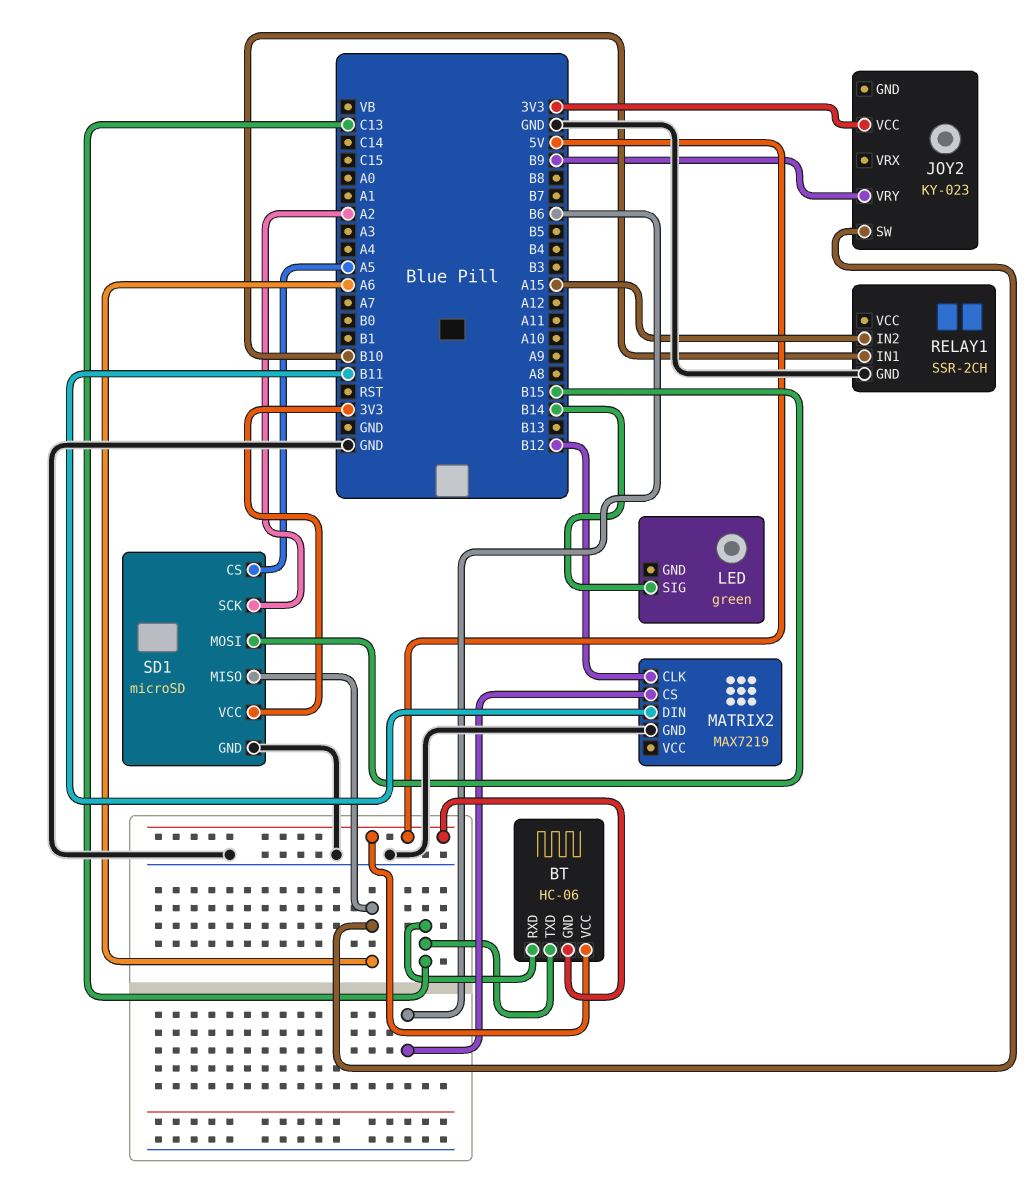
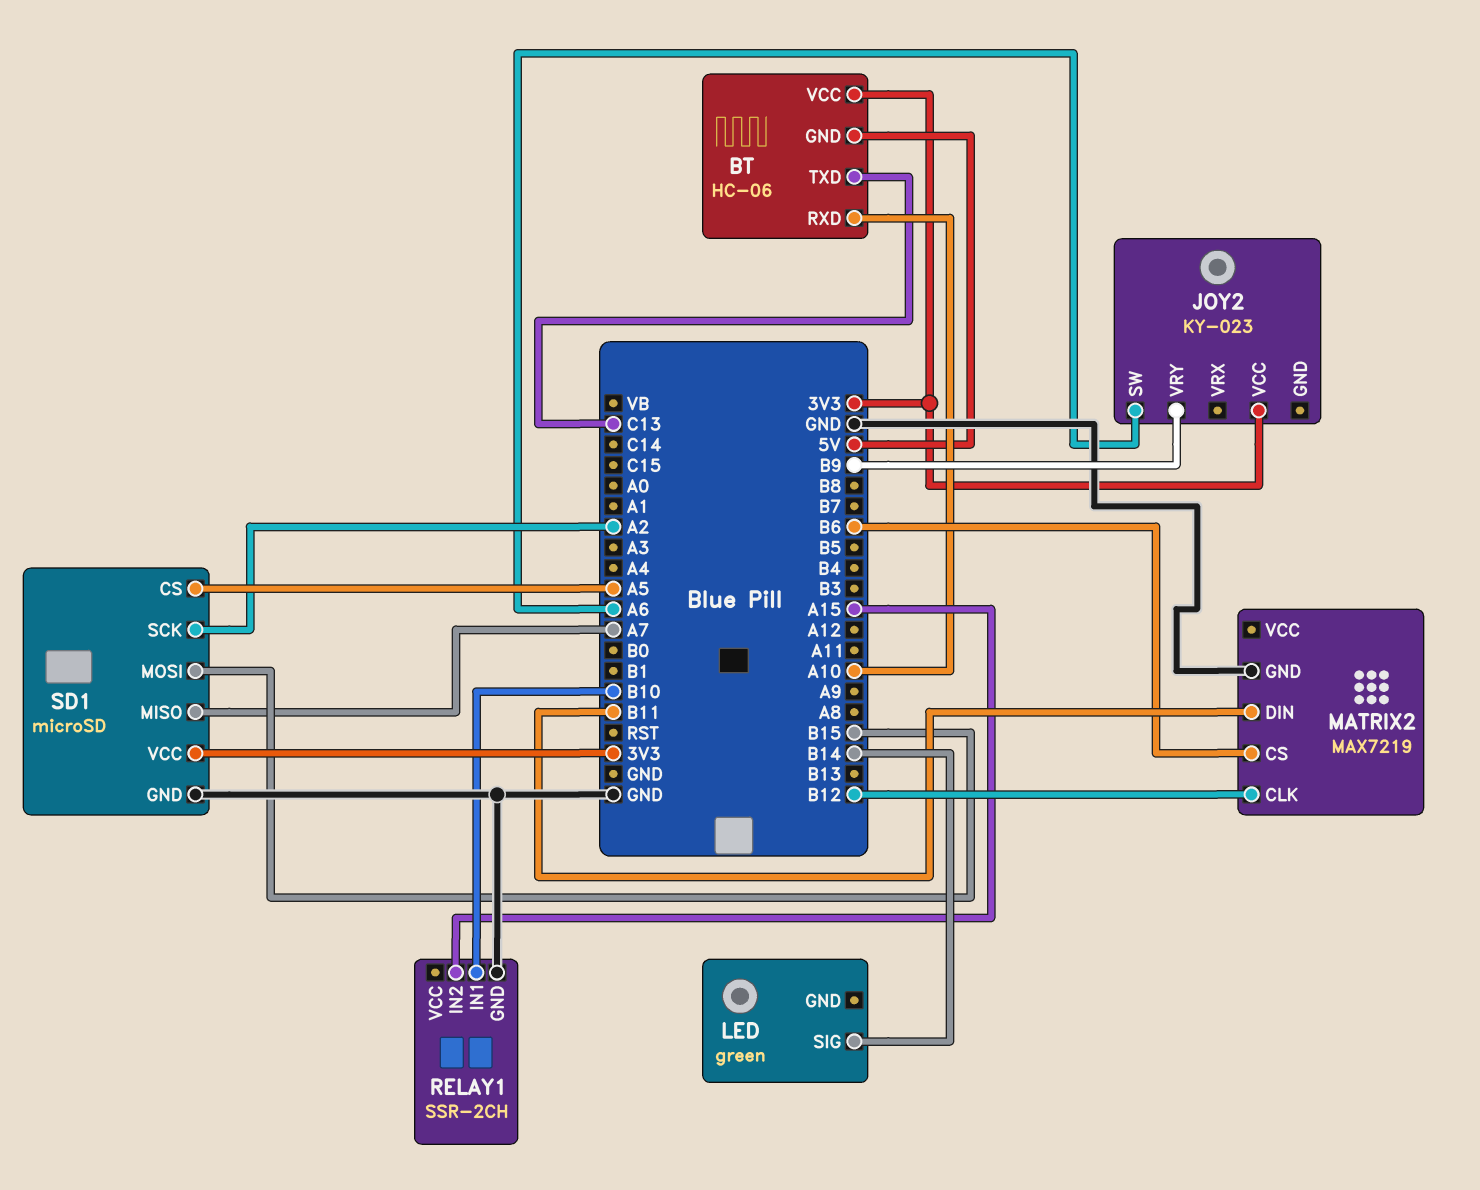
BT pin RXD: C13 -> A10
BT pin VCC: 5V -> 3V3
SD1 pin MISO: A6 -> A7

